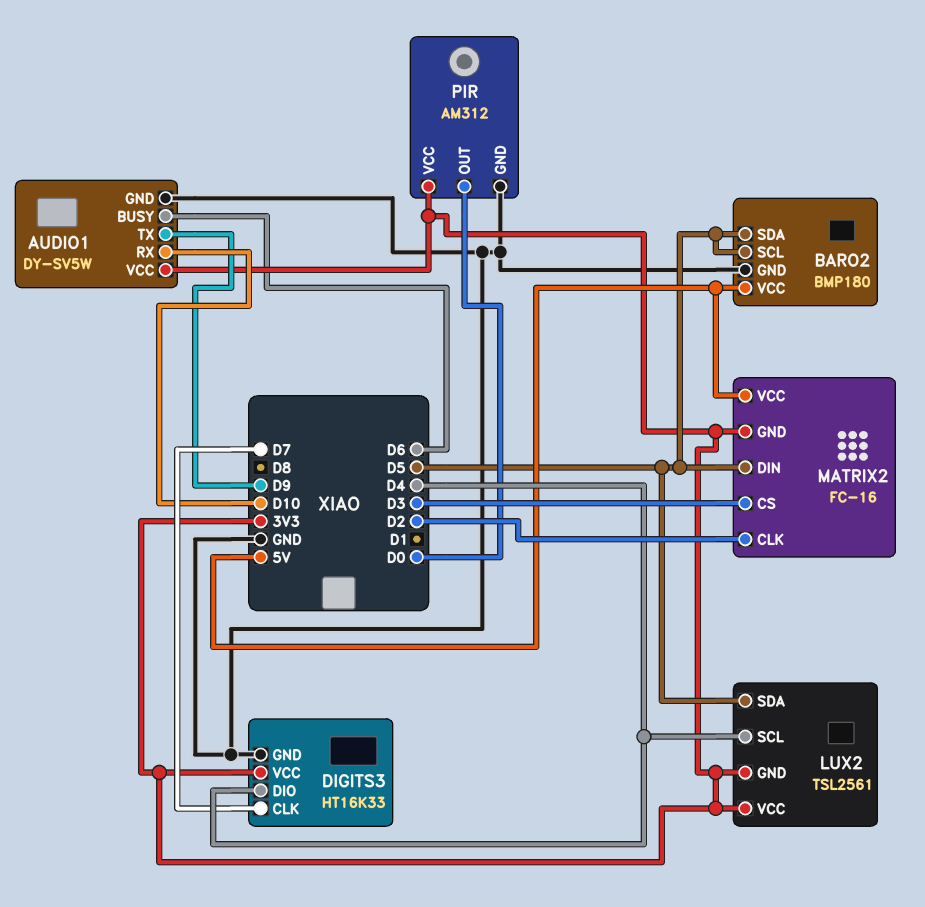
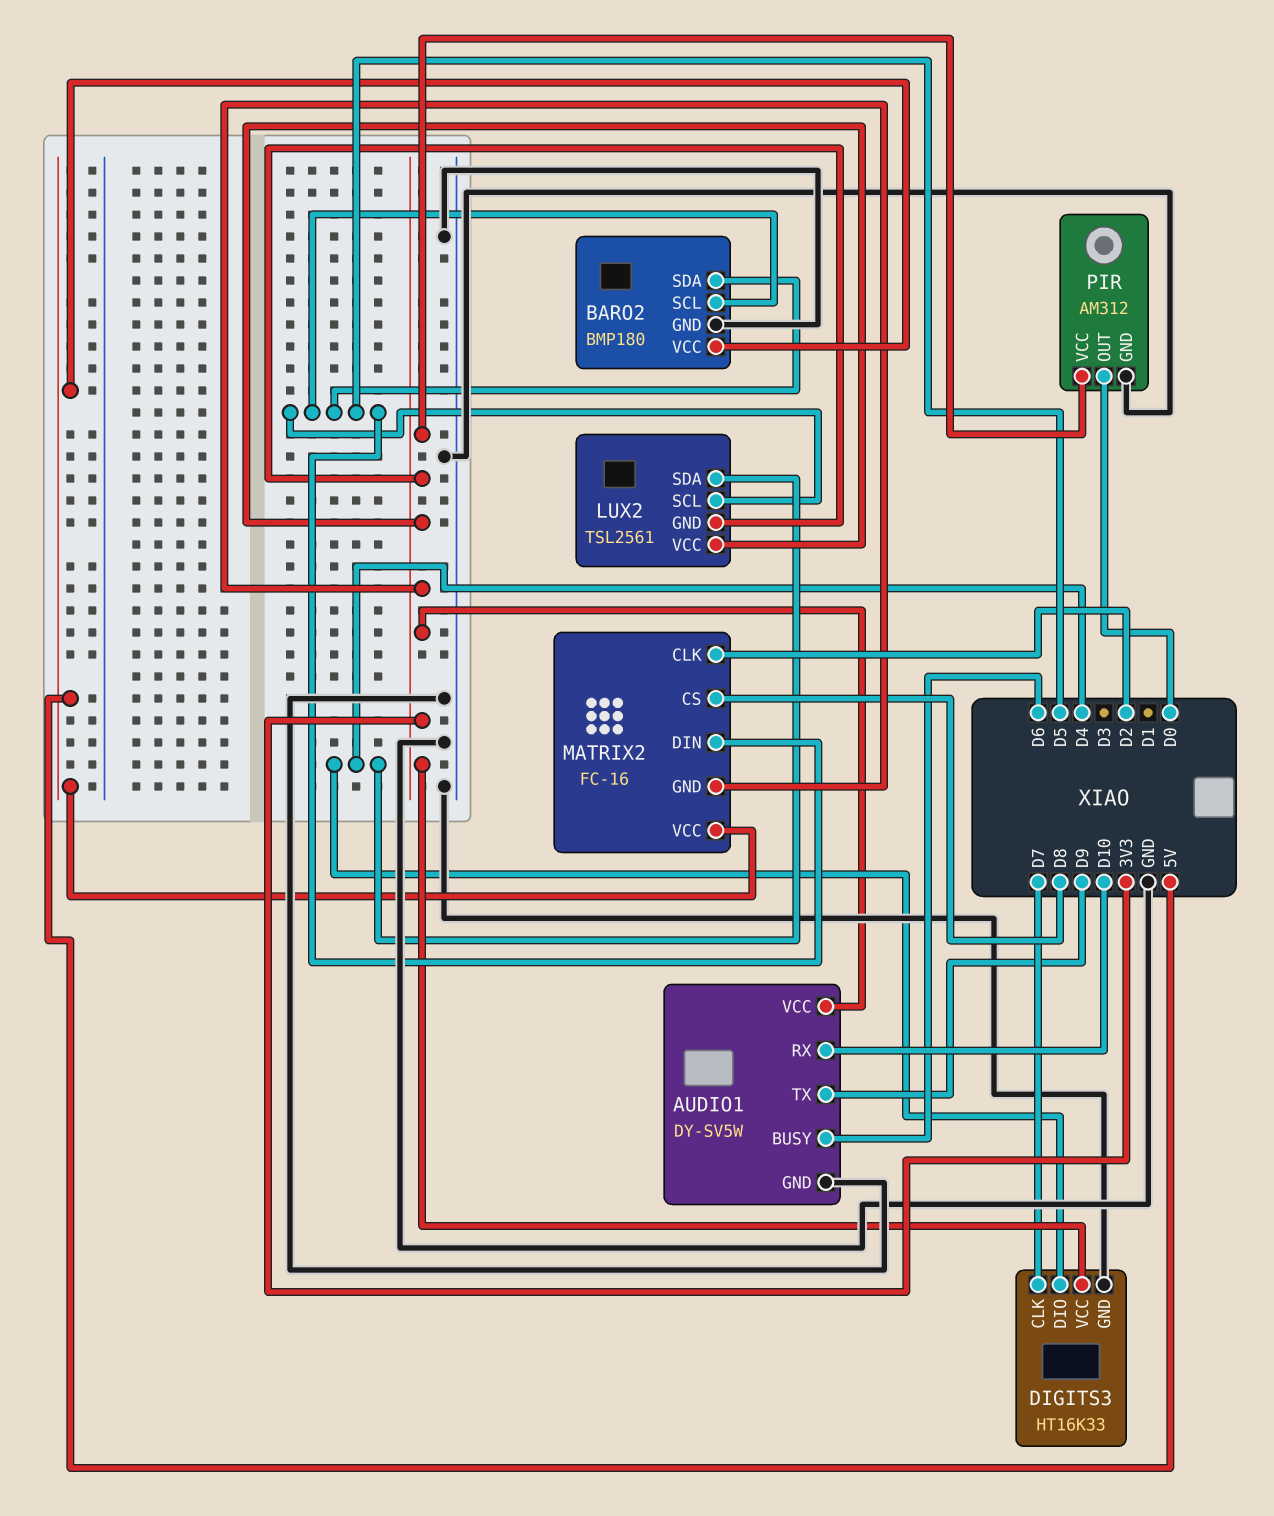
LUX2 pin SCL: D4 -> D5
LUX2 pin SDA: D5 -> D4
MATRIX2 pin CS: D3 -> D8

